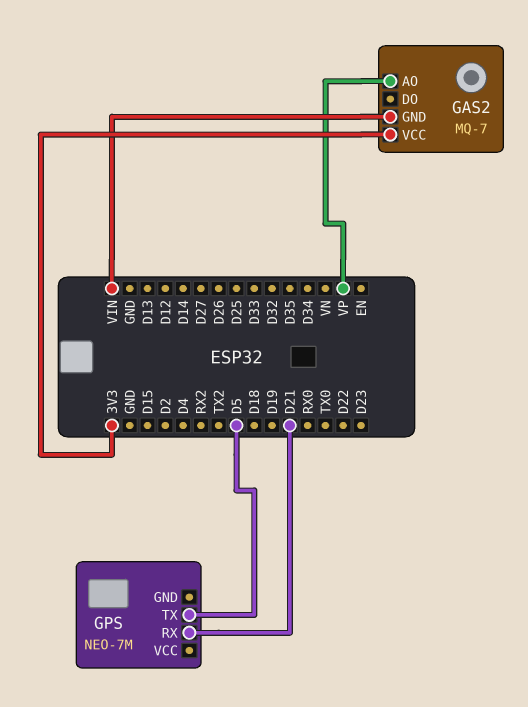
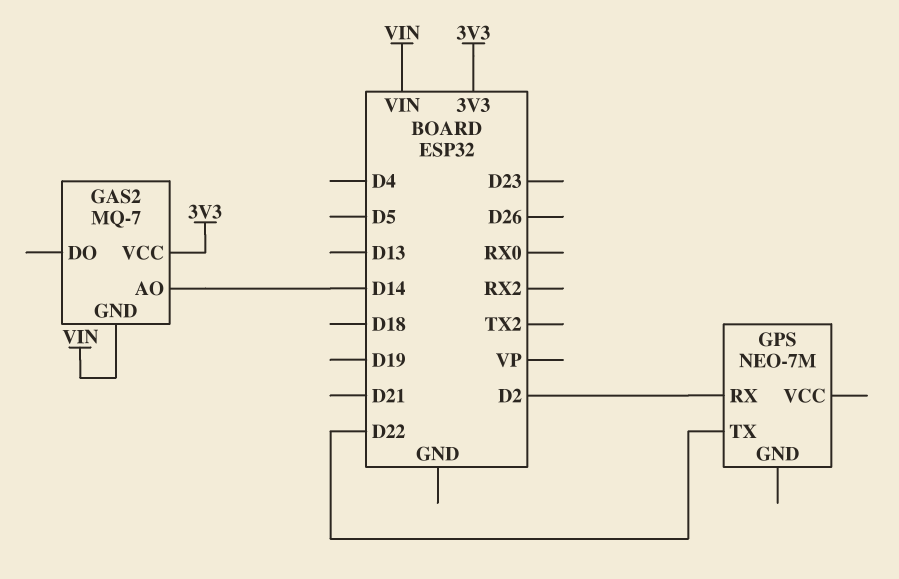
GAS2 pin AO: VP -> D14
GPS pin RX: D21 -> D2
GPS pin TX: D5 -> D22

